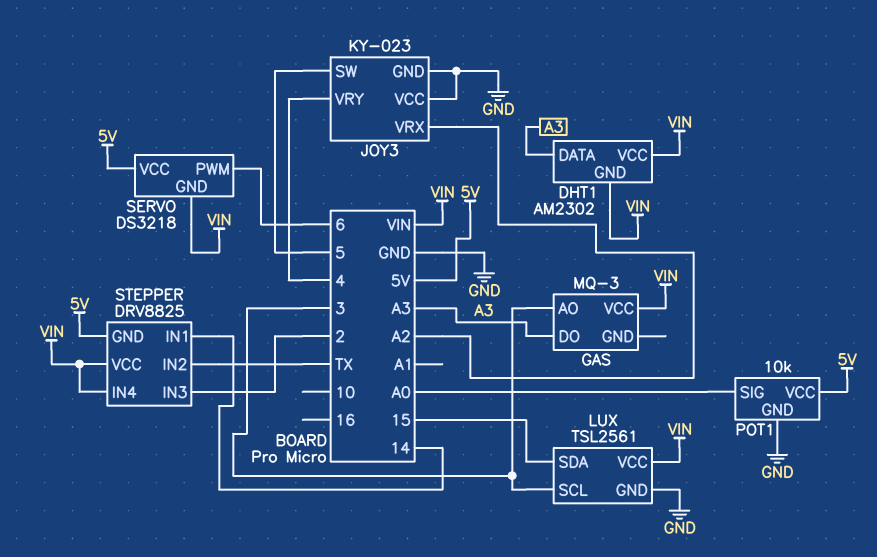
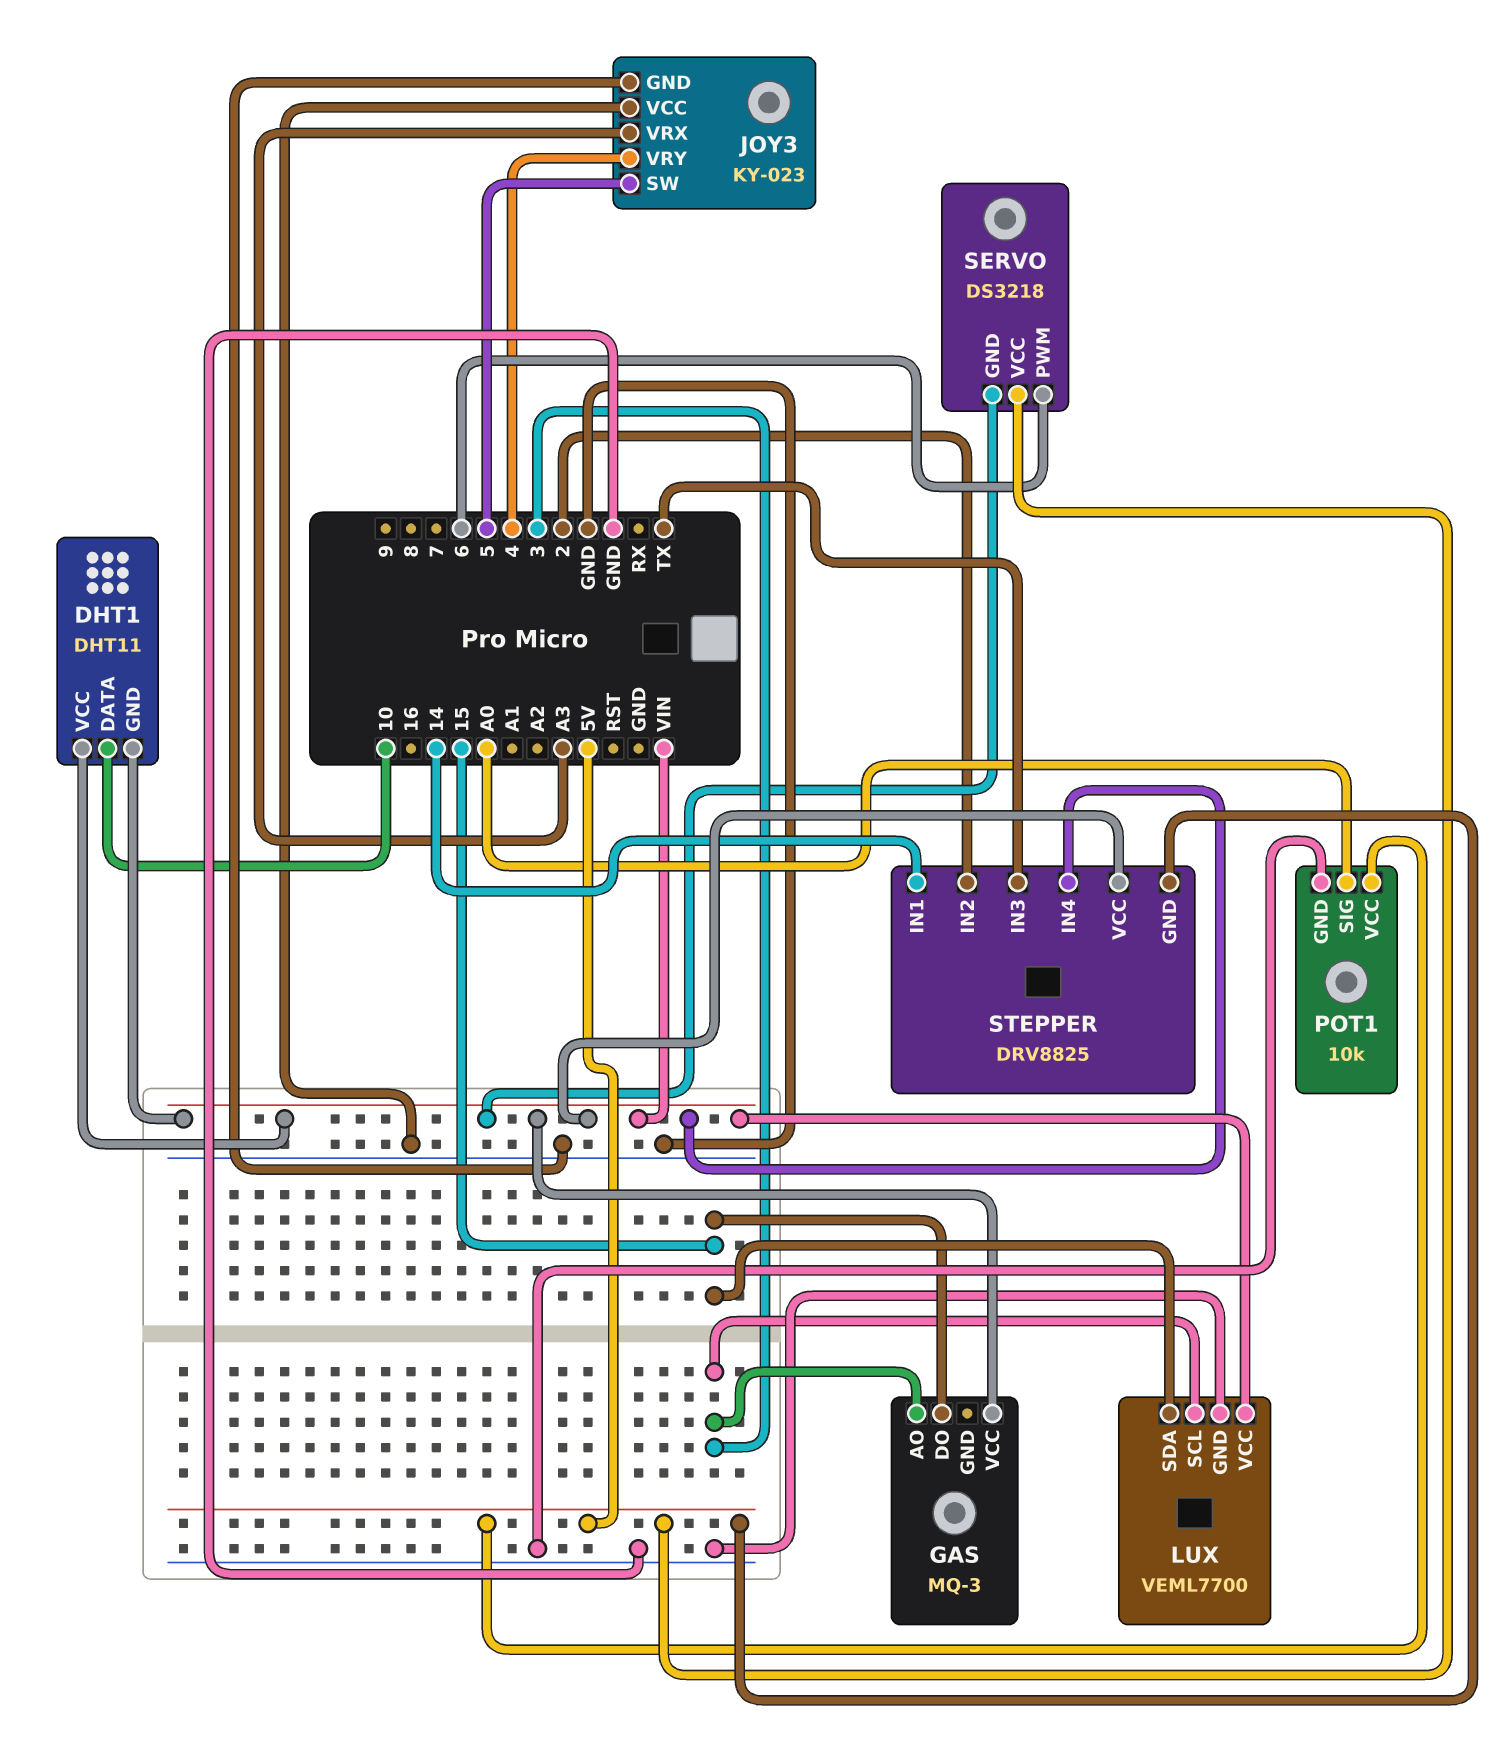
DHT1: AM2302 -> DHT11
DHT1 pin DATA: A3 -> 10
GAS pin DO: A3 -> 15
JOY3 pin VRX: A2 -> A3
LUX: TSL2561 -> VEML7700
STEPPER pin IN2: TX -> 2
STEPPER pin IN3: 2 -> TX

